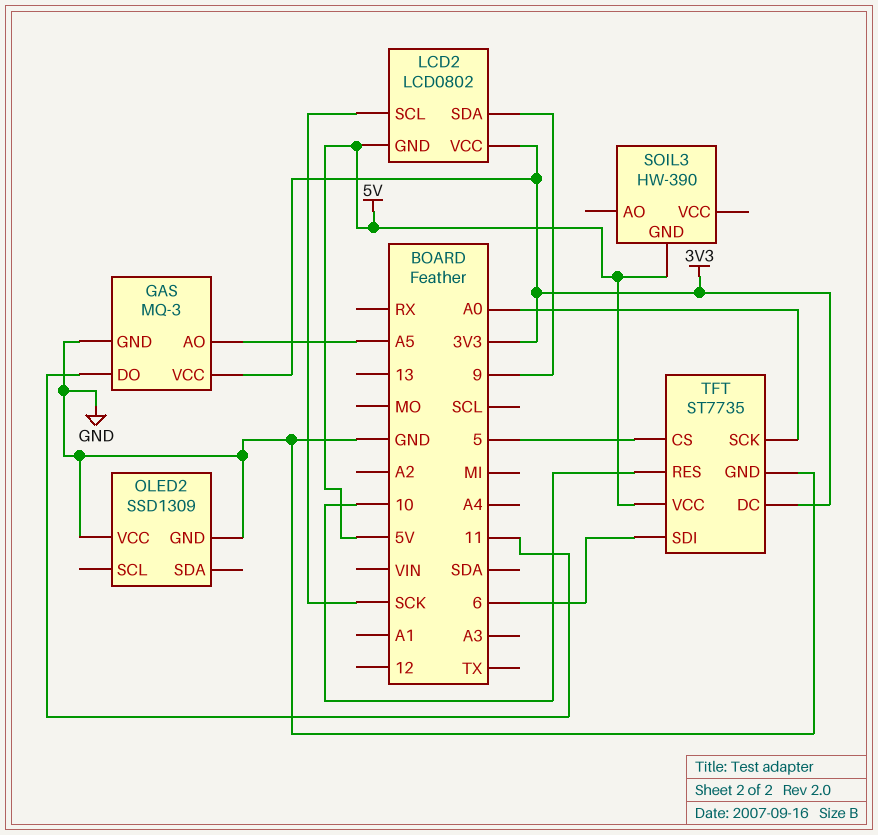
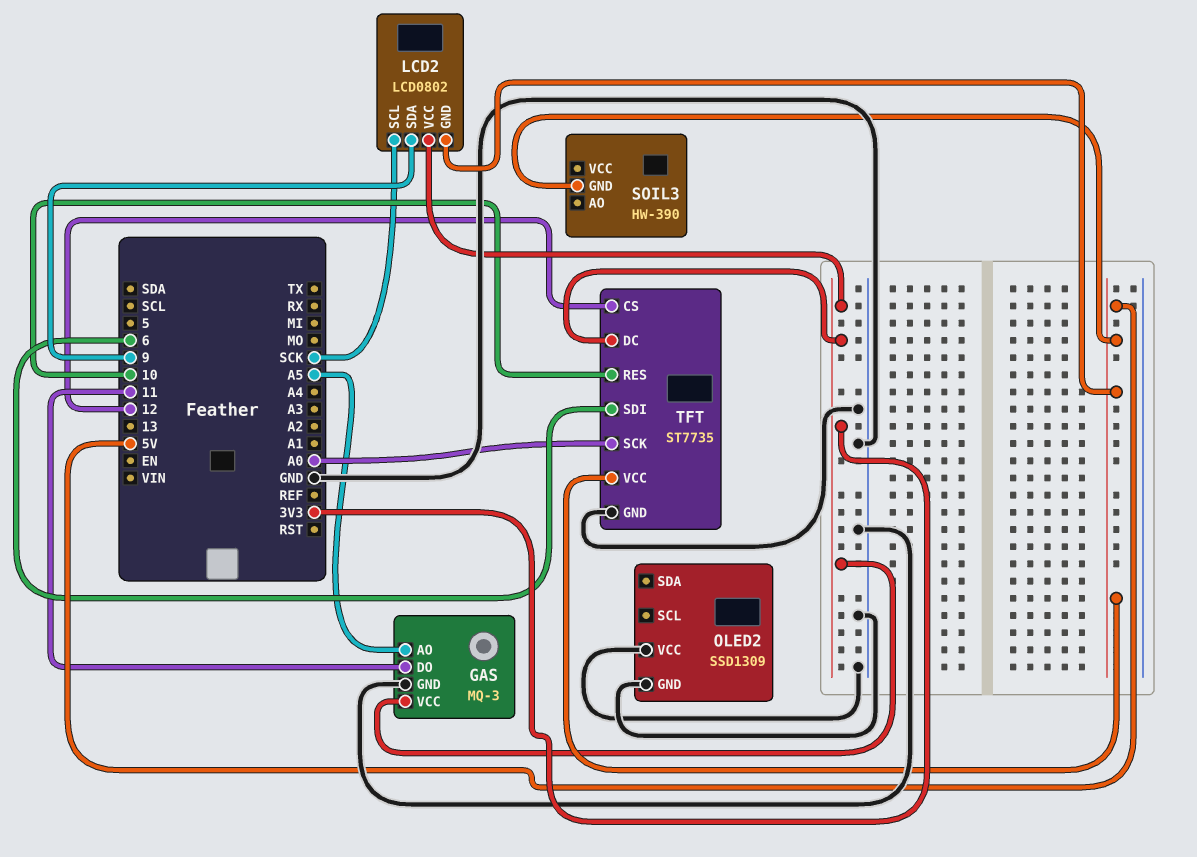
TFT pin CS: 5 -> 12

